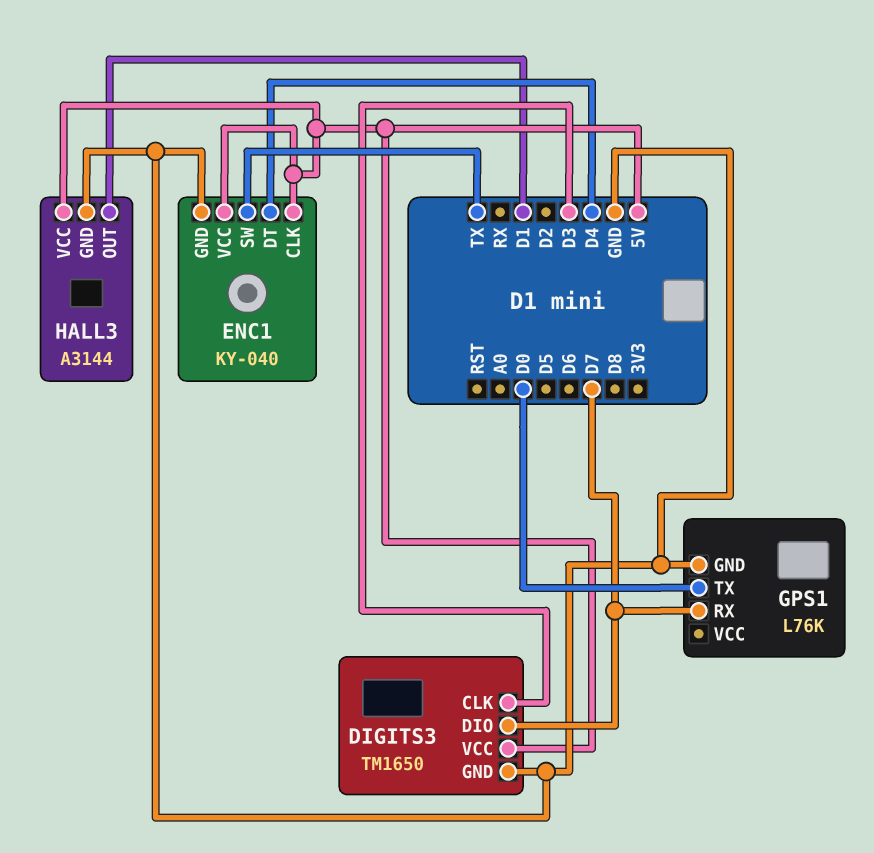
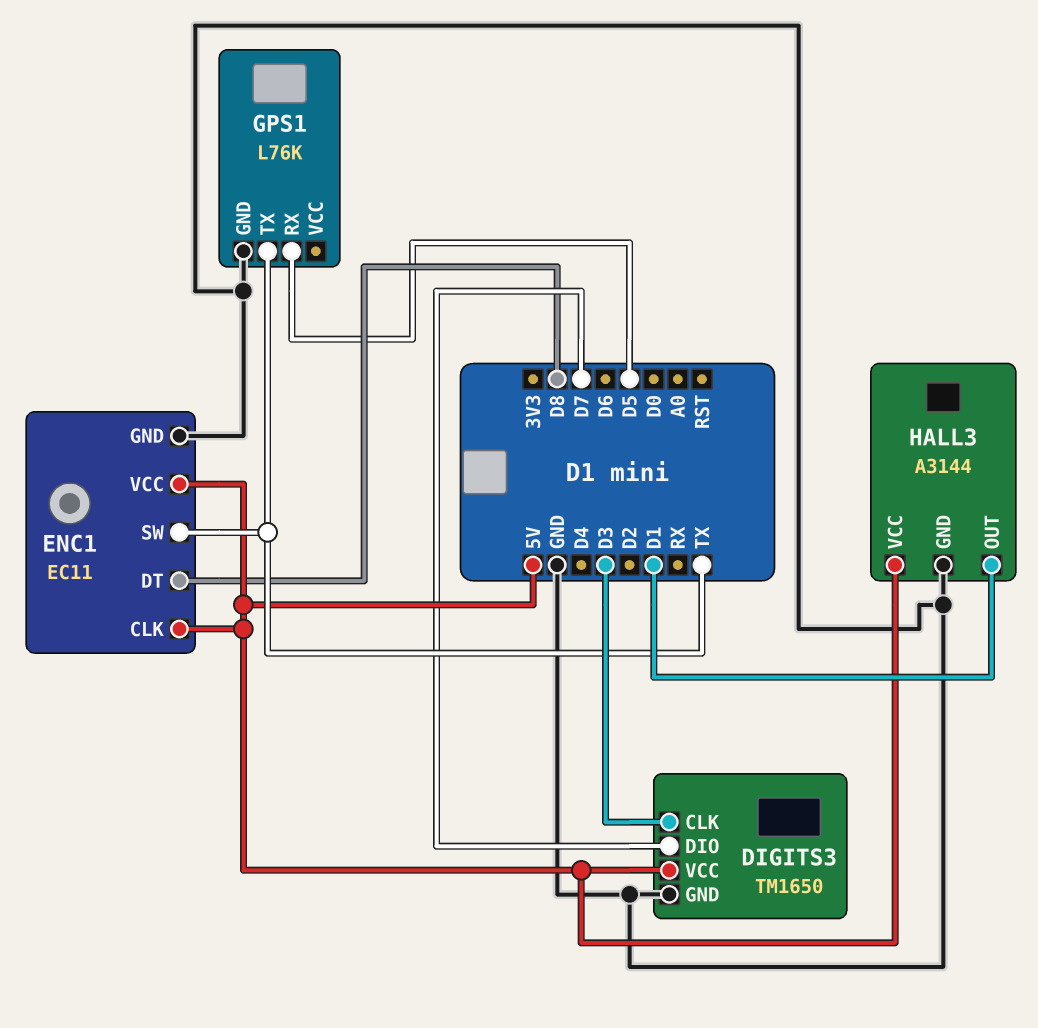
ENC1: KY-040 -> EC11
ENC1 pin DT: D4 -> D8
GPS1 pin RX: D7 -> D5
GPS1 pin TX: D0 -> TX

